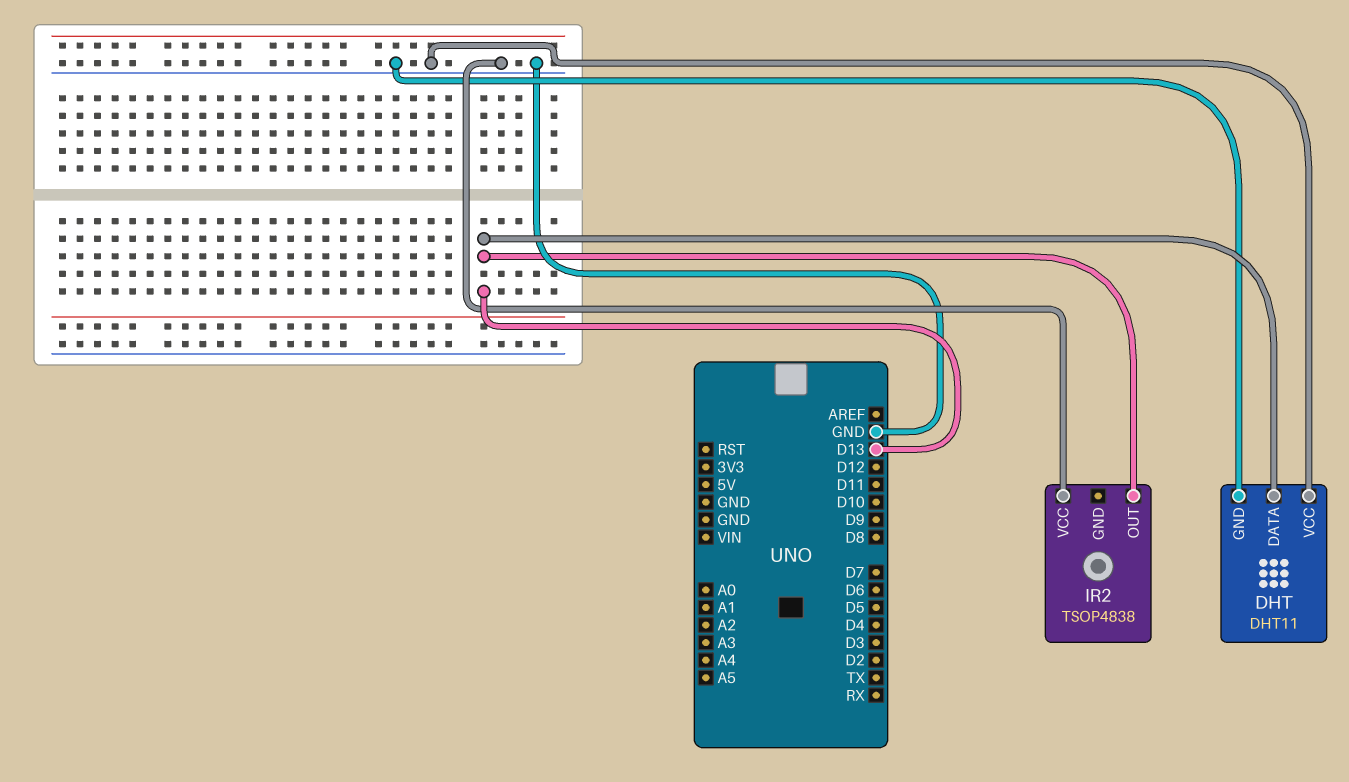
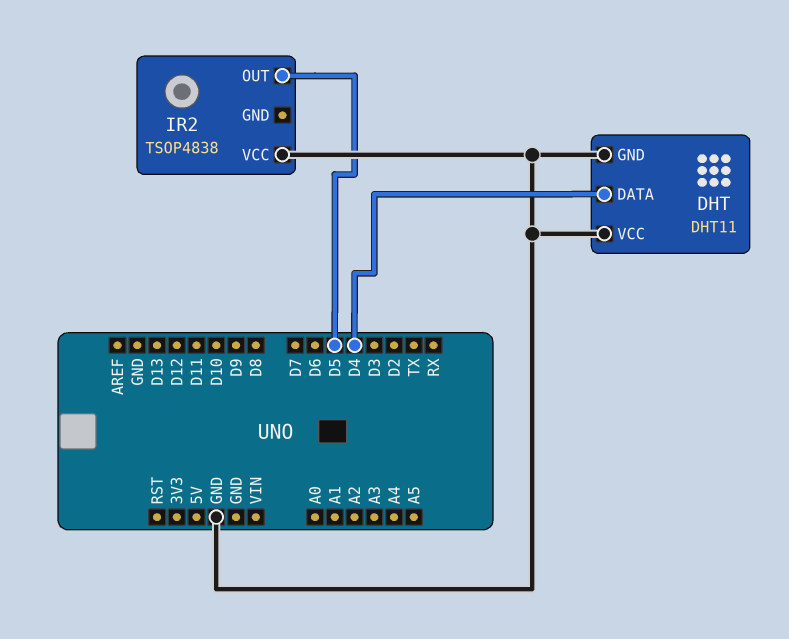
DHT pin DATA: D13 -> D4
IR2 pin OUT: D13 -> D5

